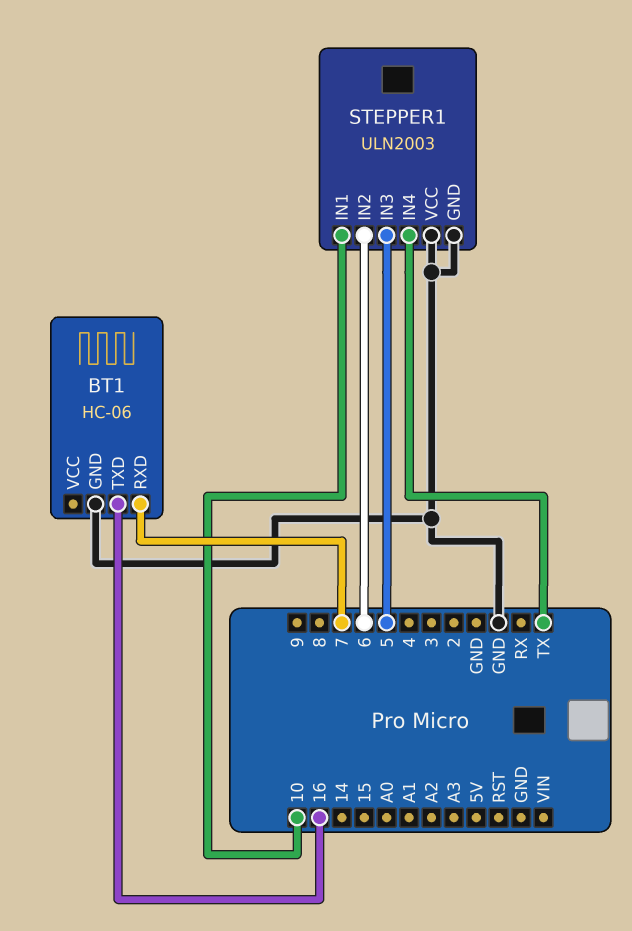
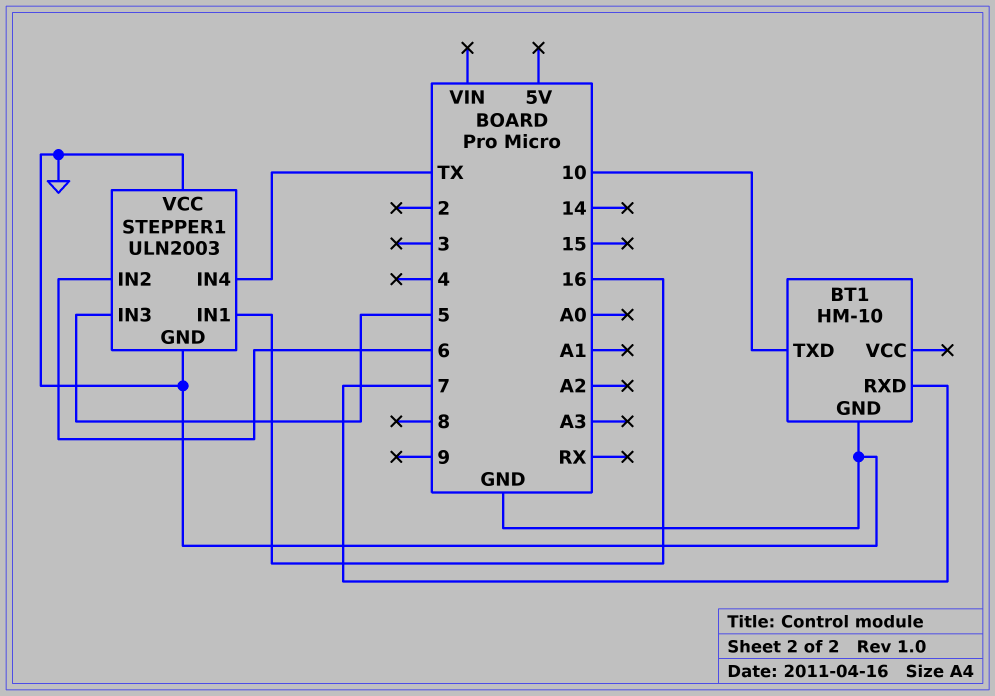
BT1: HC-06 -> HM-10
BT1 pin TXD: 16 -> 10
STEPPER1 pin IN1: 10 -> 16

